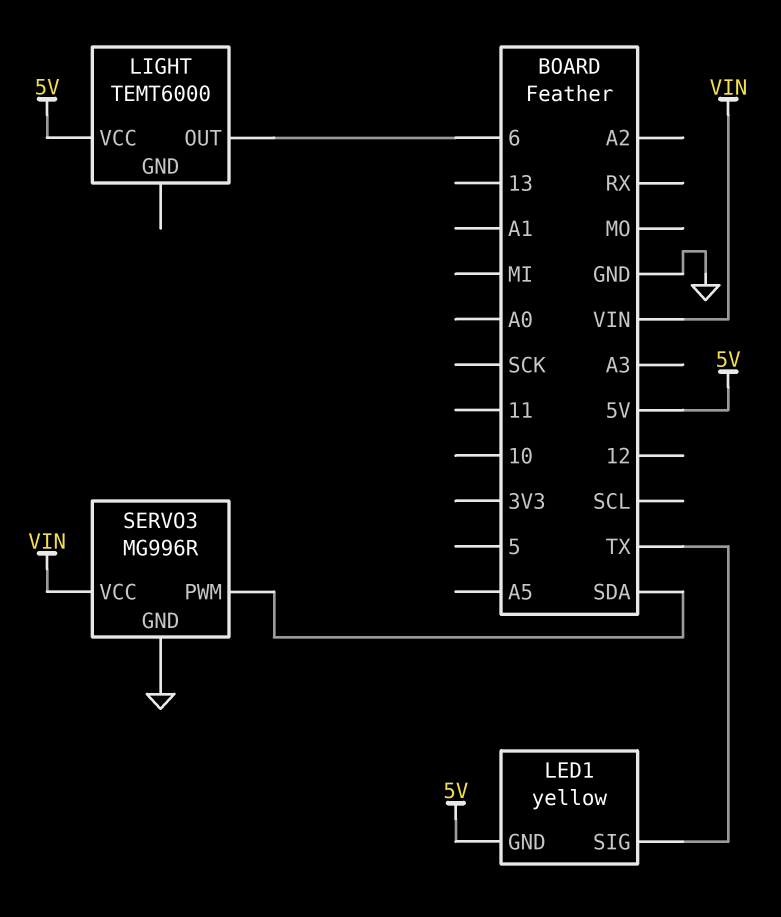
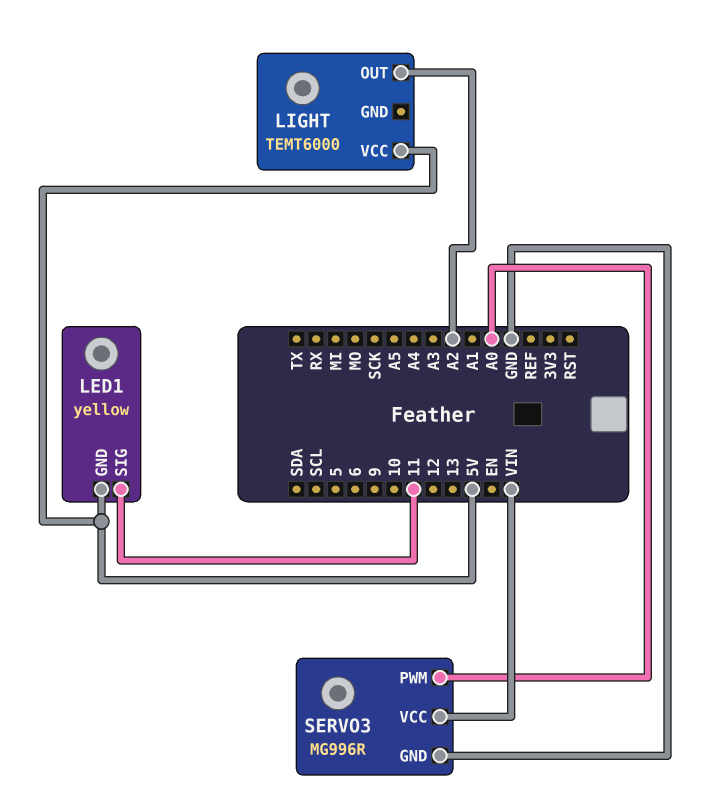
LED1 pin SIG: TX -> 11
LIGHT pin OUT: 6 -> A2
SERVO3 pin PWM: SDA -> A0

